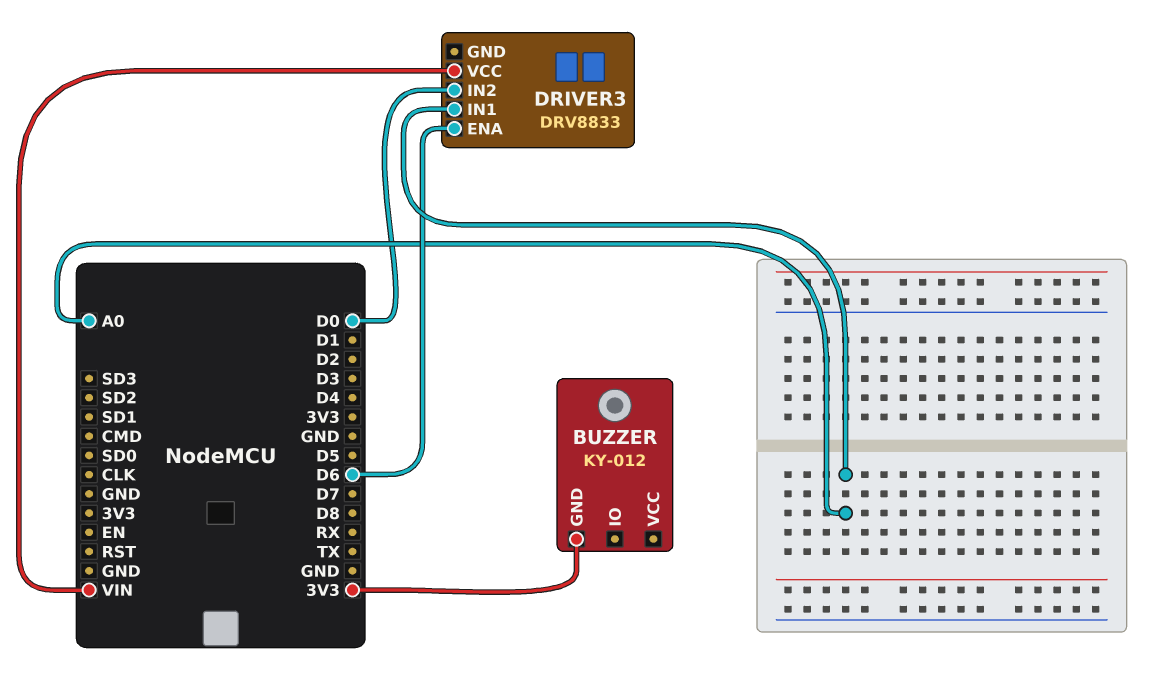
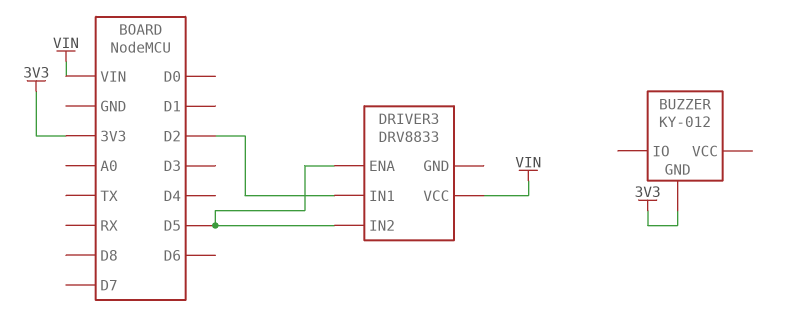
DRIVER3 pin ENA: D6 -> D5
DRIVER3 pin IN1: A0 -> D2
DRIVER3 pin IN2: D0 -> D5

